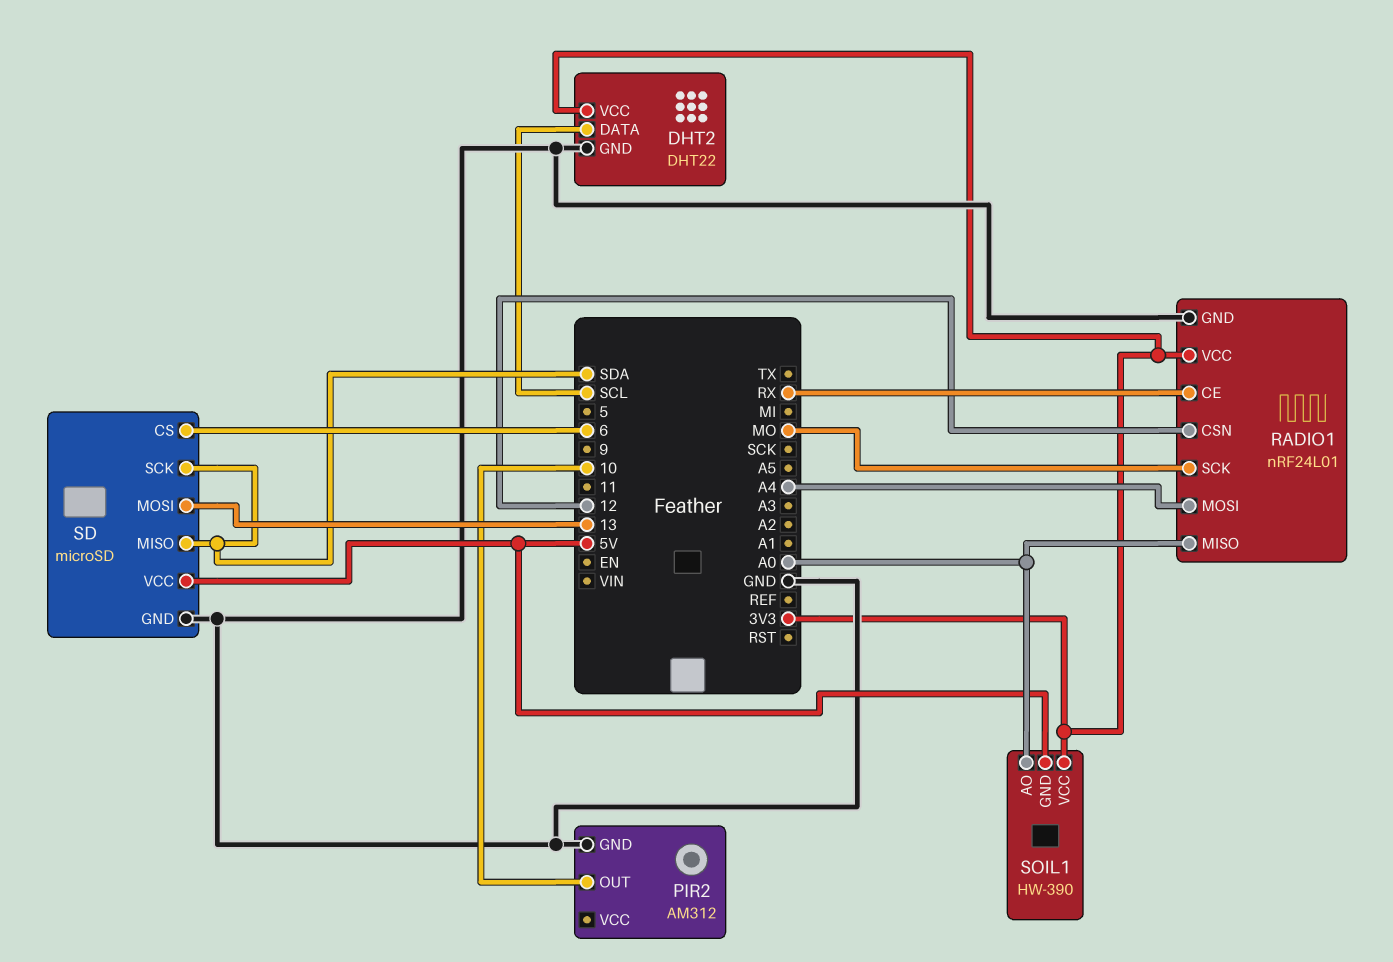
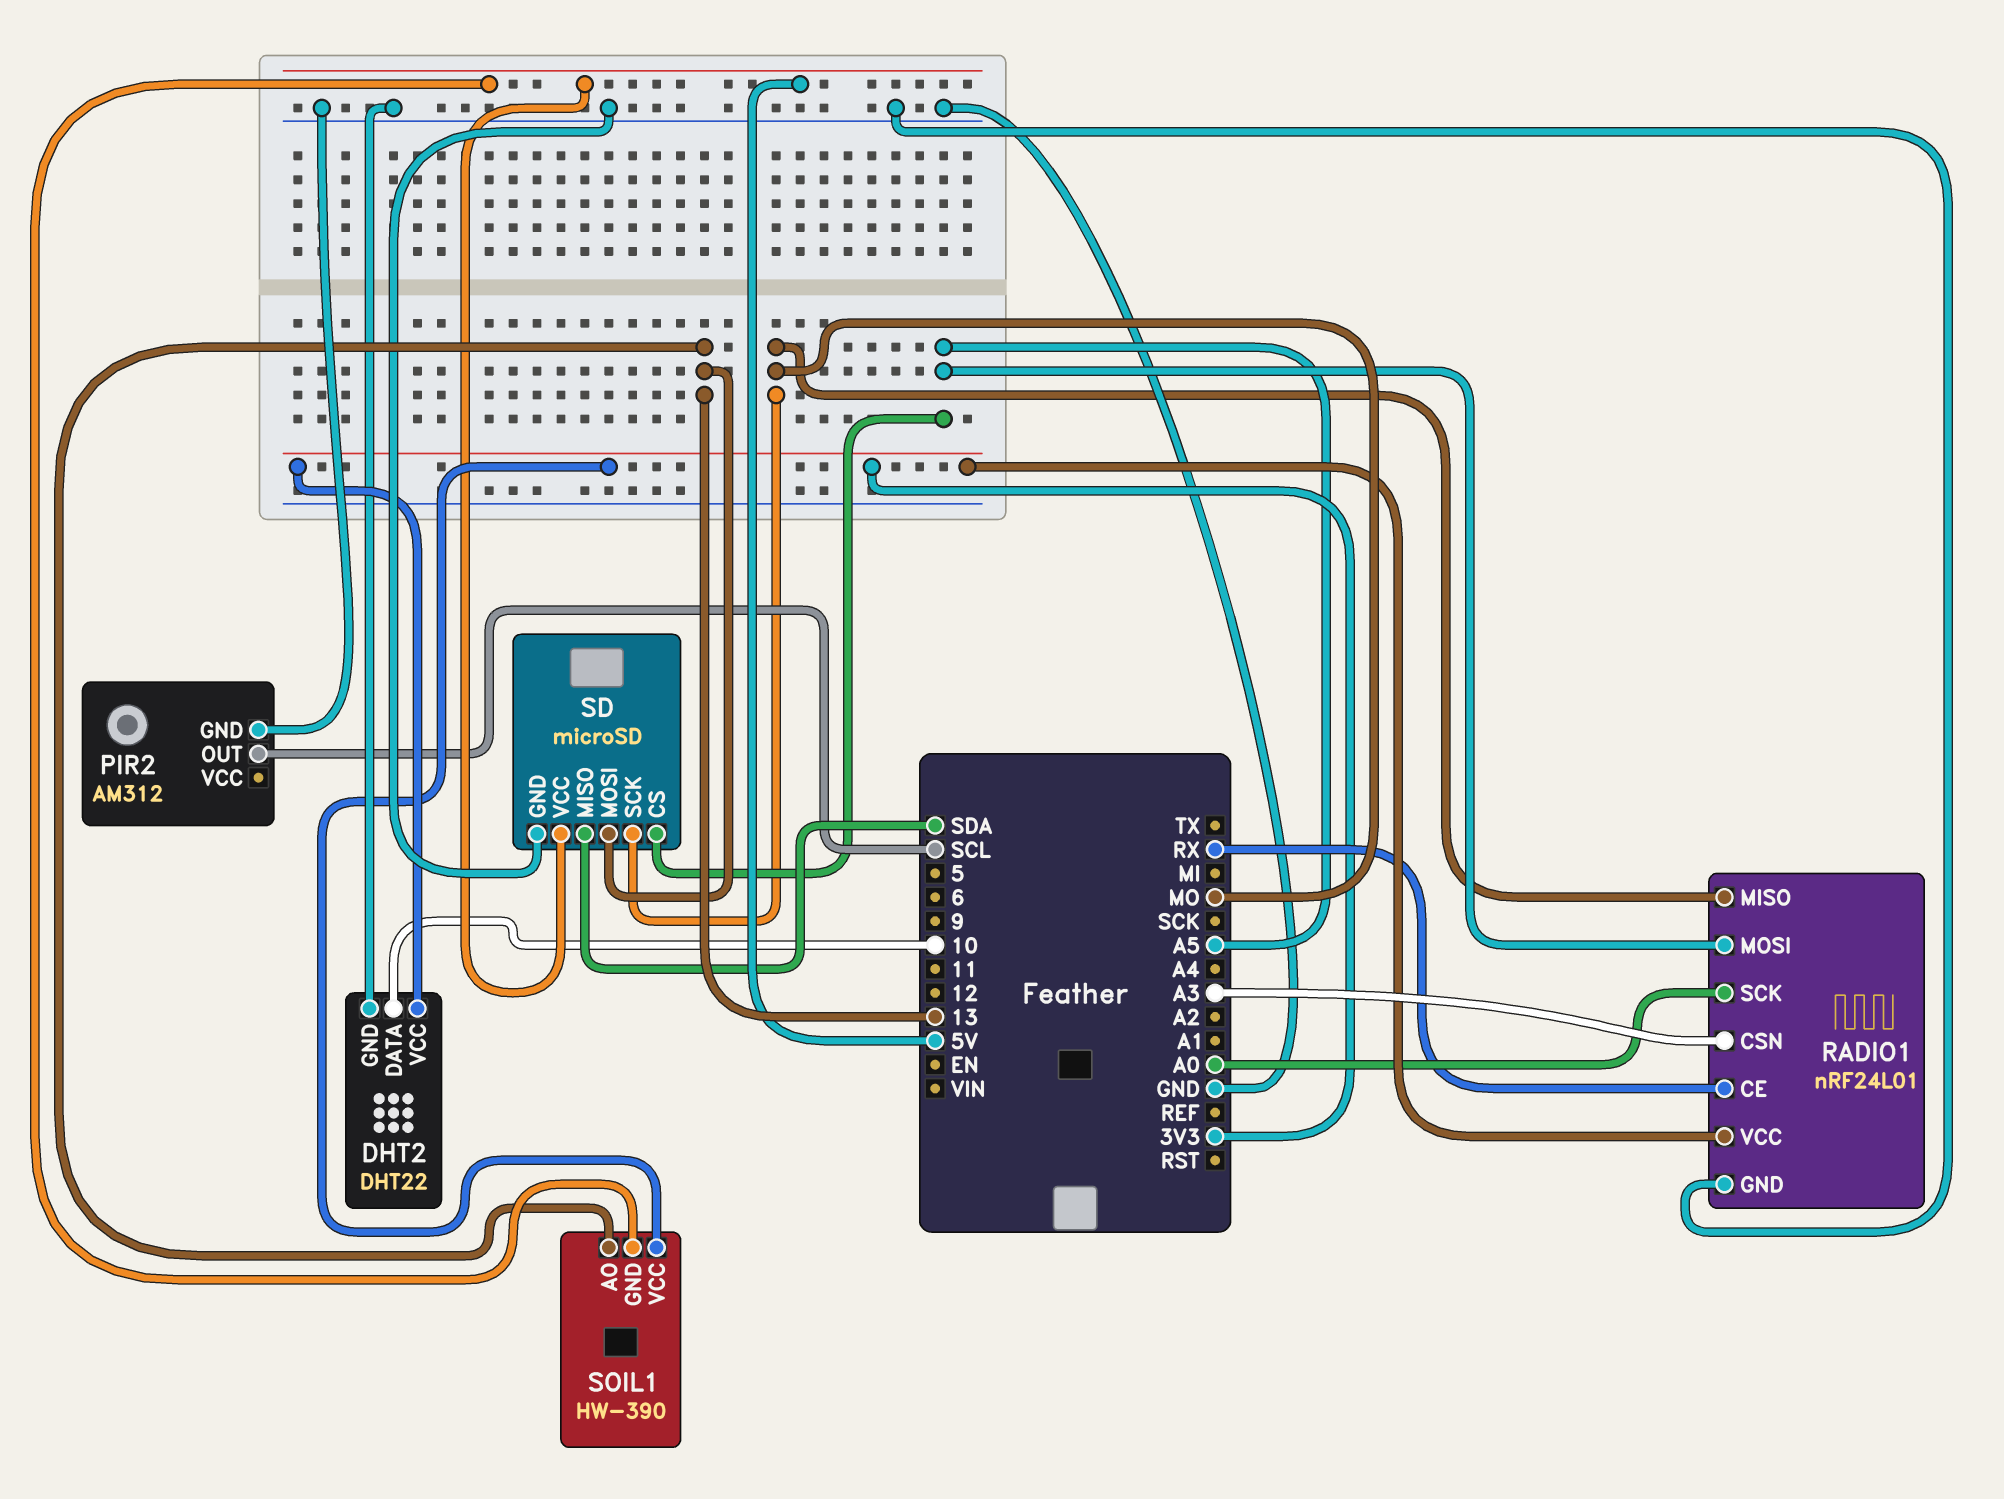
DHT2 pin DATA: SCL -> 10
PIR2 pin OUT: 10 -> SCL
RADIO1 pin CSN: 12 -> A3
RADIO1 pin MISO: A0 -> MO
RADIO1 pin MOSI: A4 -> A5
RADIO1 pin SCK: MO -> A0
SD pin CS: 6 -> A5
SD pin SCK: SDA -> MO
SOIL1 pin AO: A0 -> 13

